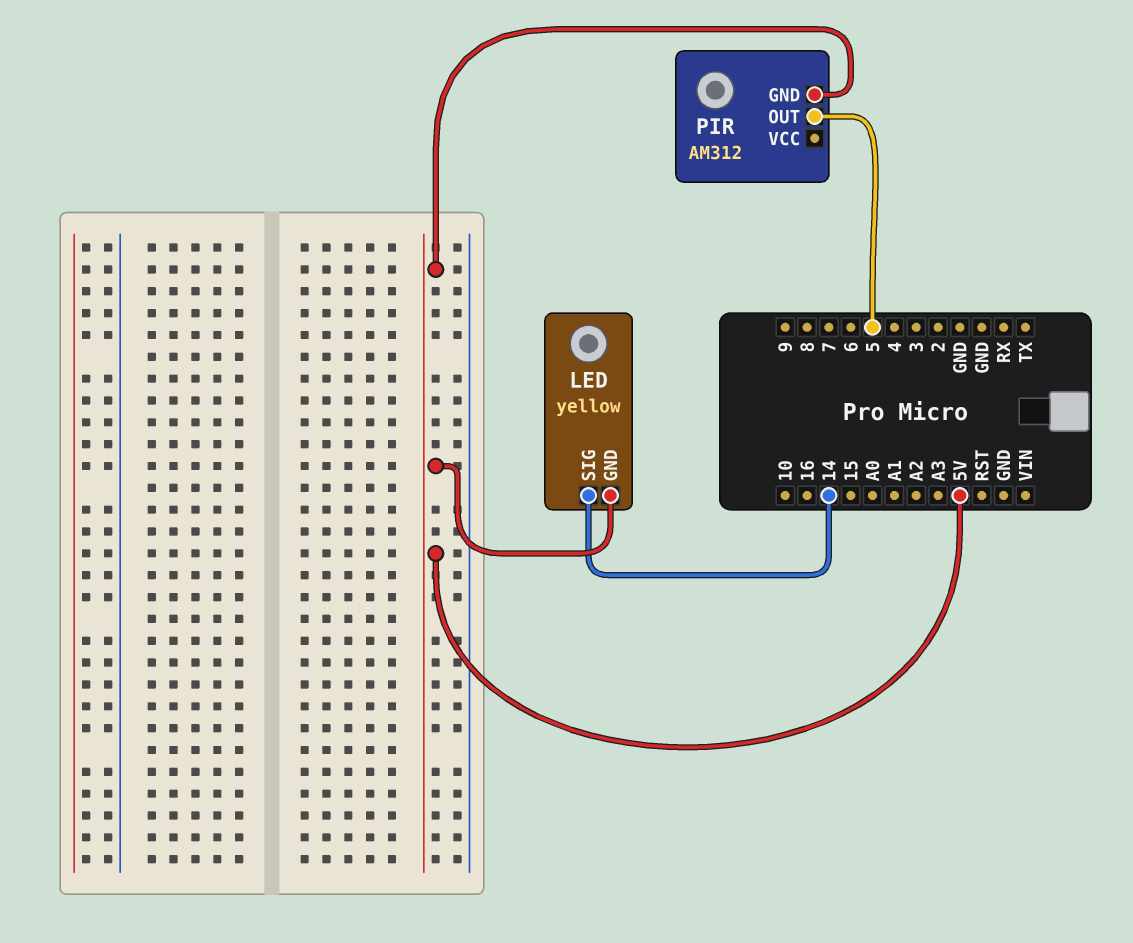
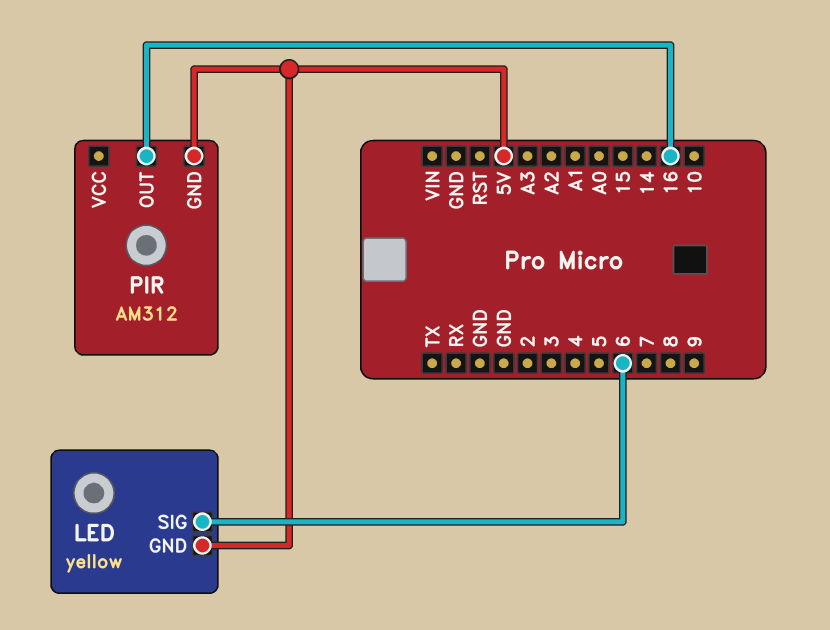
LED pin SIG: 14 -> 6
PIR pin OUT: 5 -> 16

